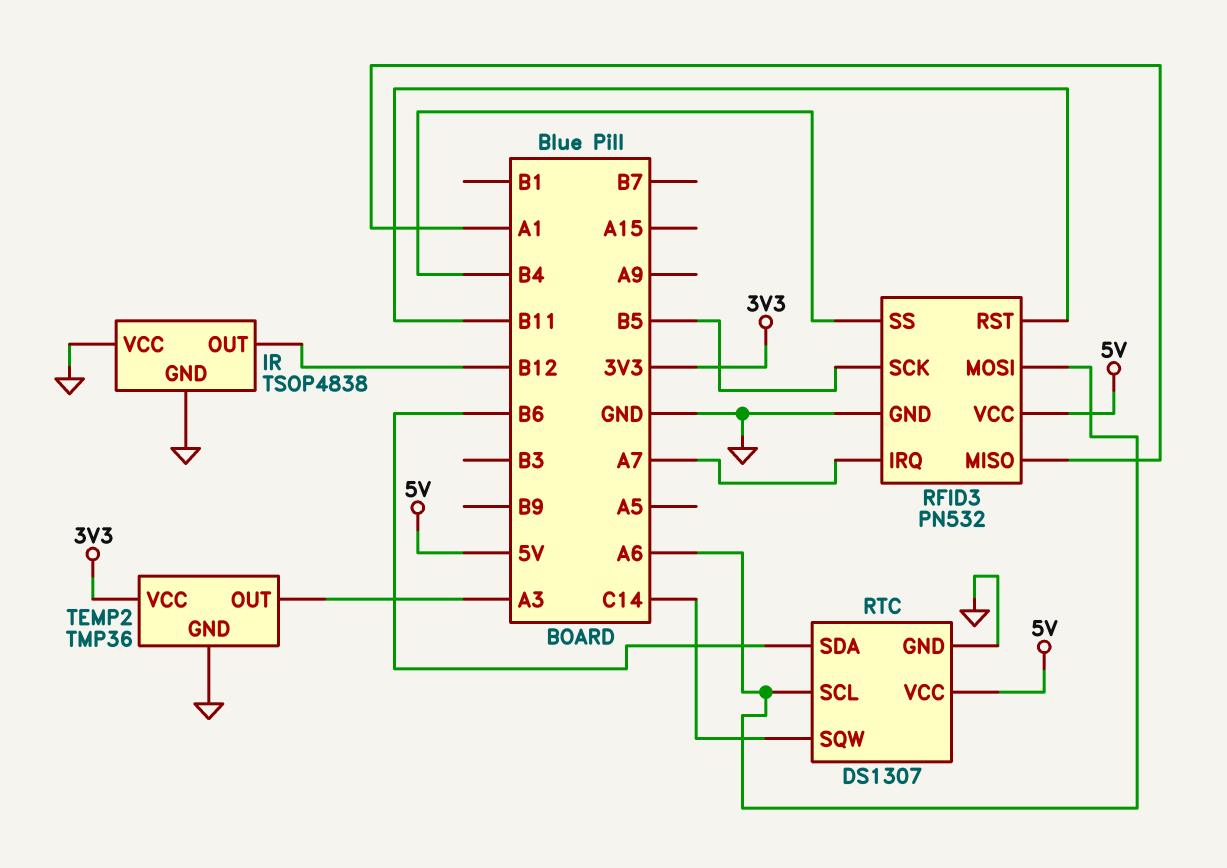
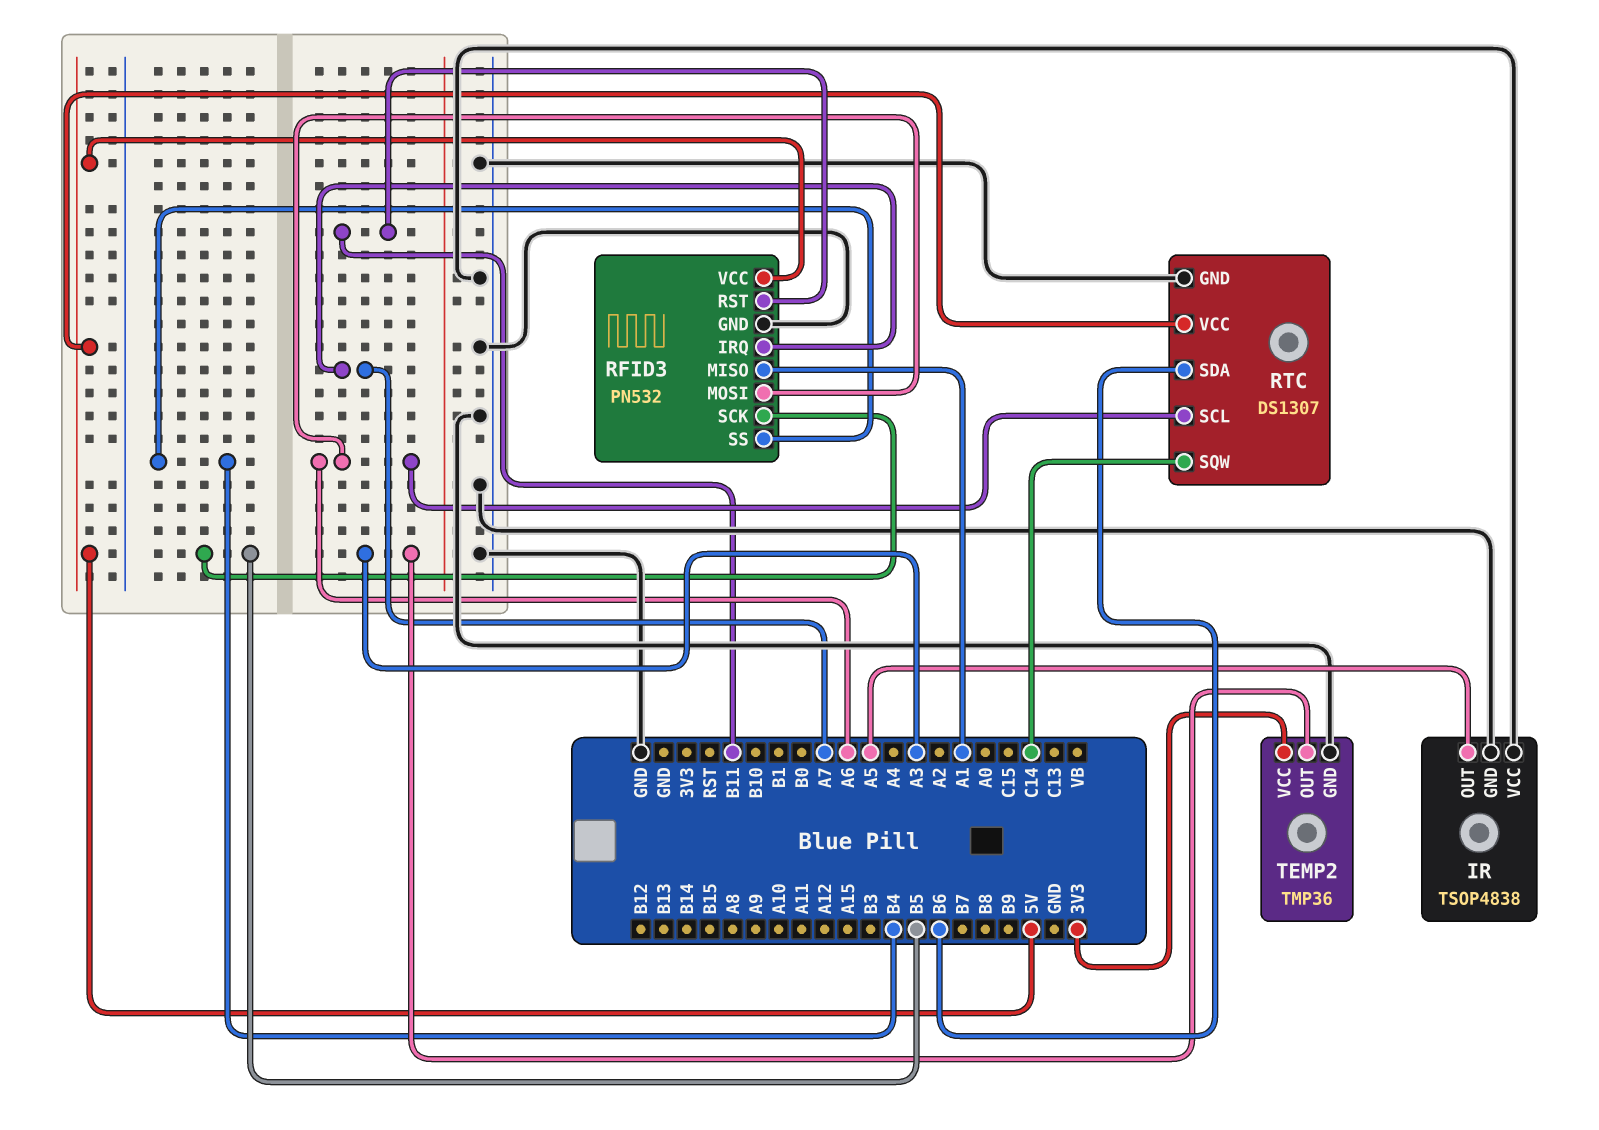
IR pin OUT: B12 -> A5

